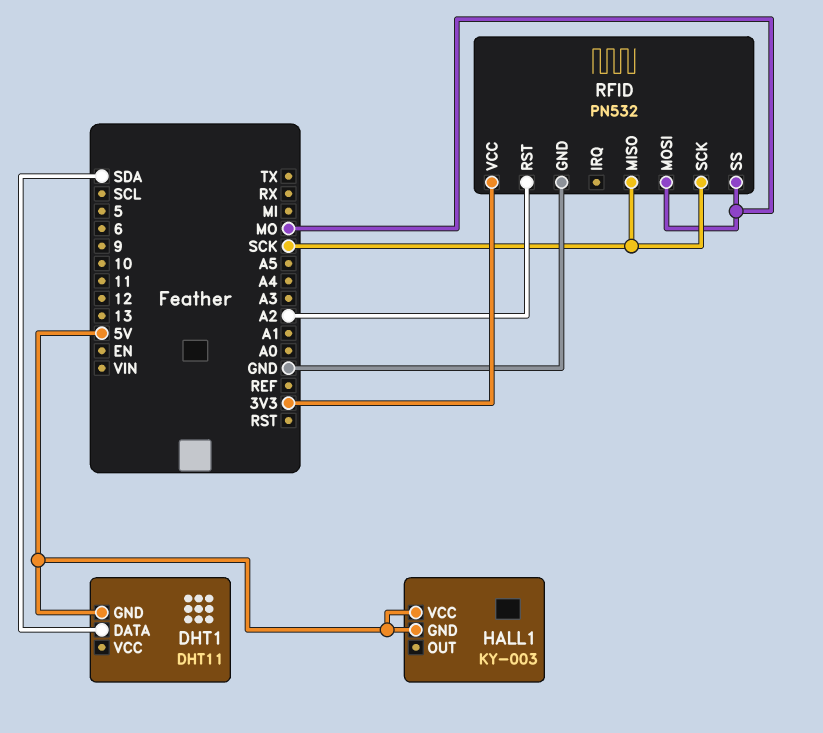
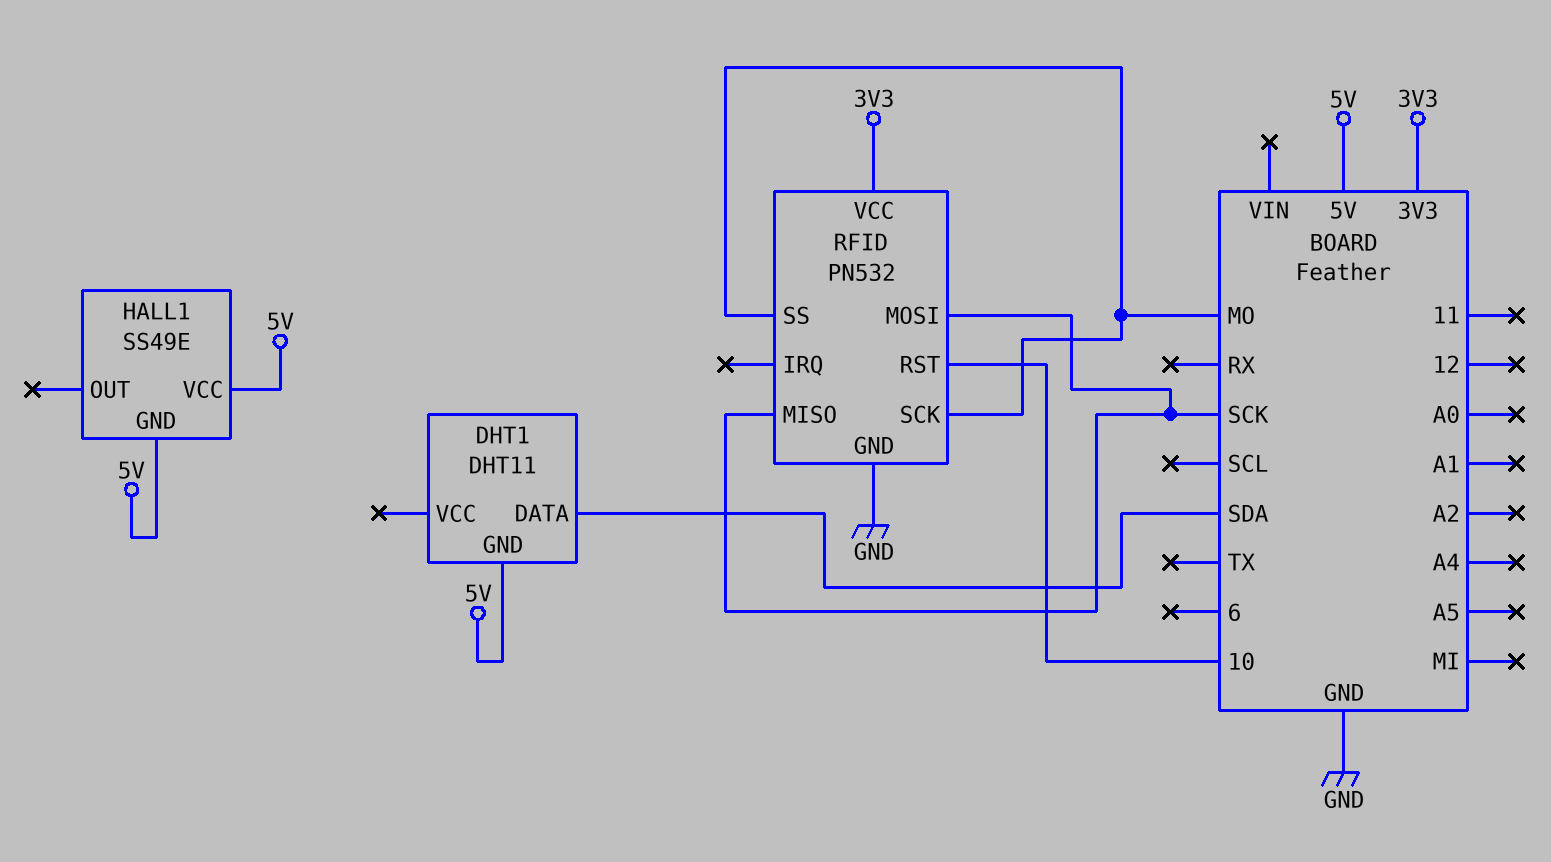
HALL1: KY-003 -> SS49E
RFID pin MOSI: MO -> SCK
RFID pin RST: A2 -> 10
RFID pin SCK: SCK -> MO

